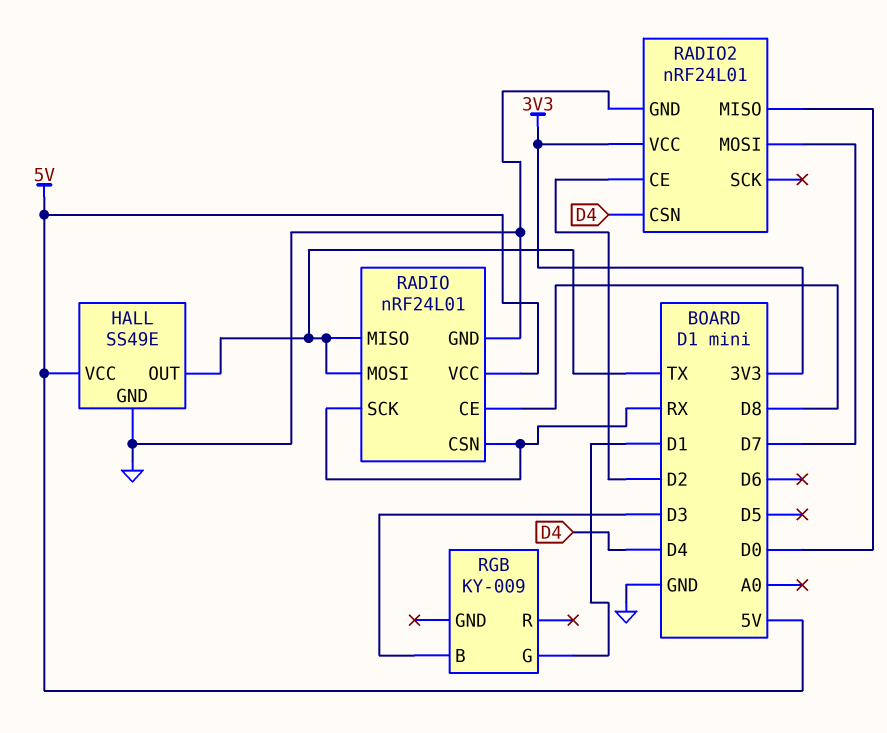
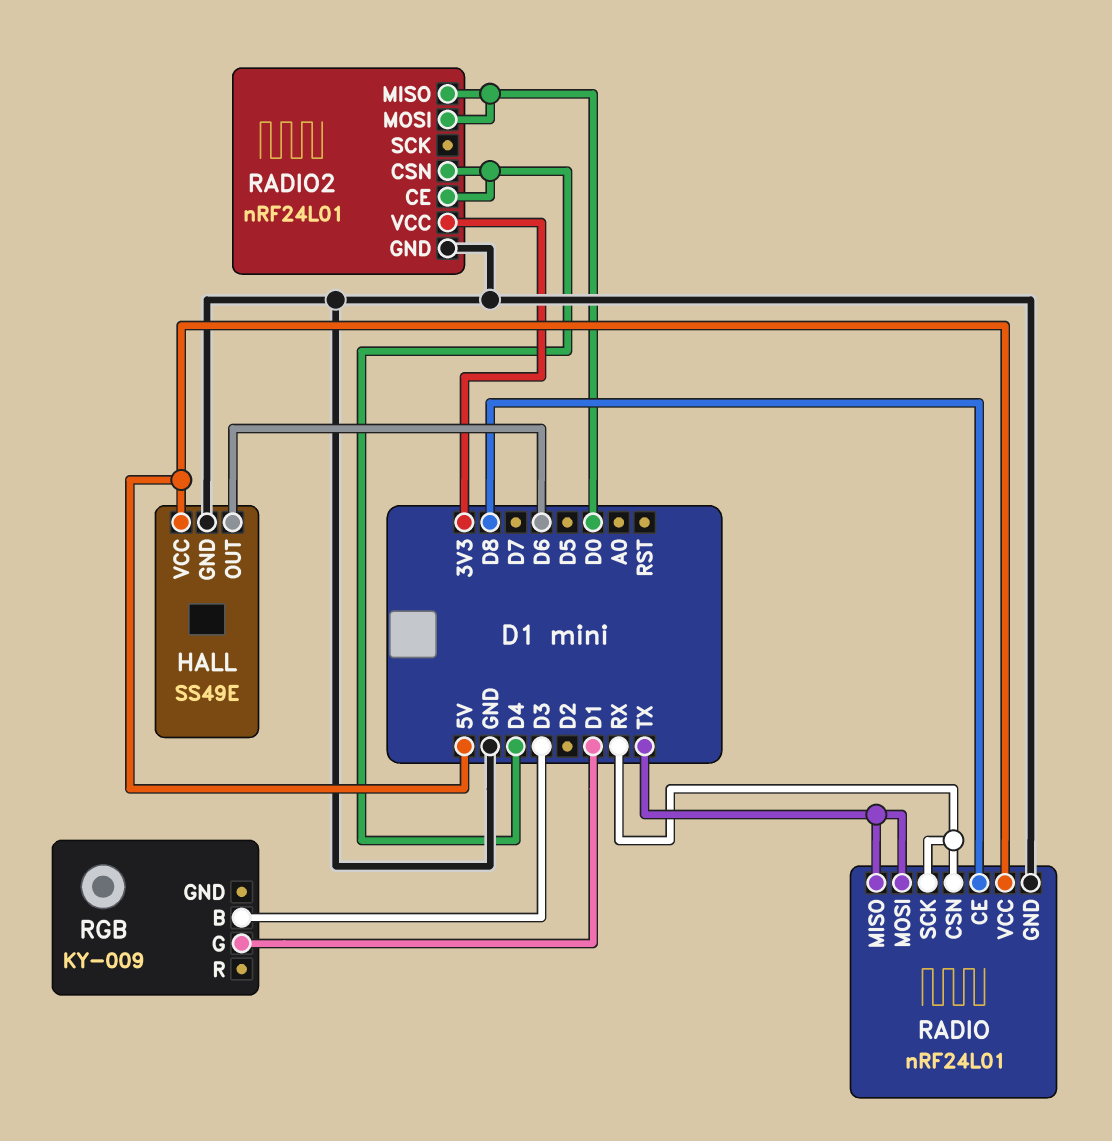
HALL pin OUT: TX -> D6
RADIO2 pin CE: D2 -> D4
RADIO2 pin MOSI: D7 -> D0

